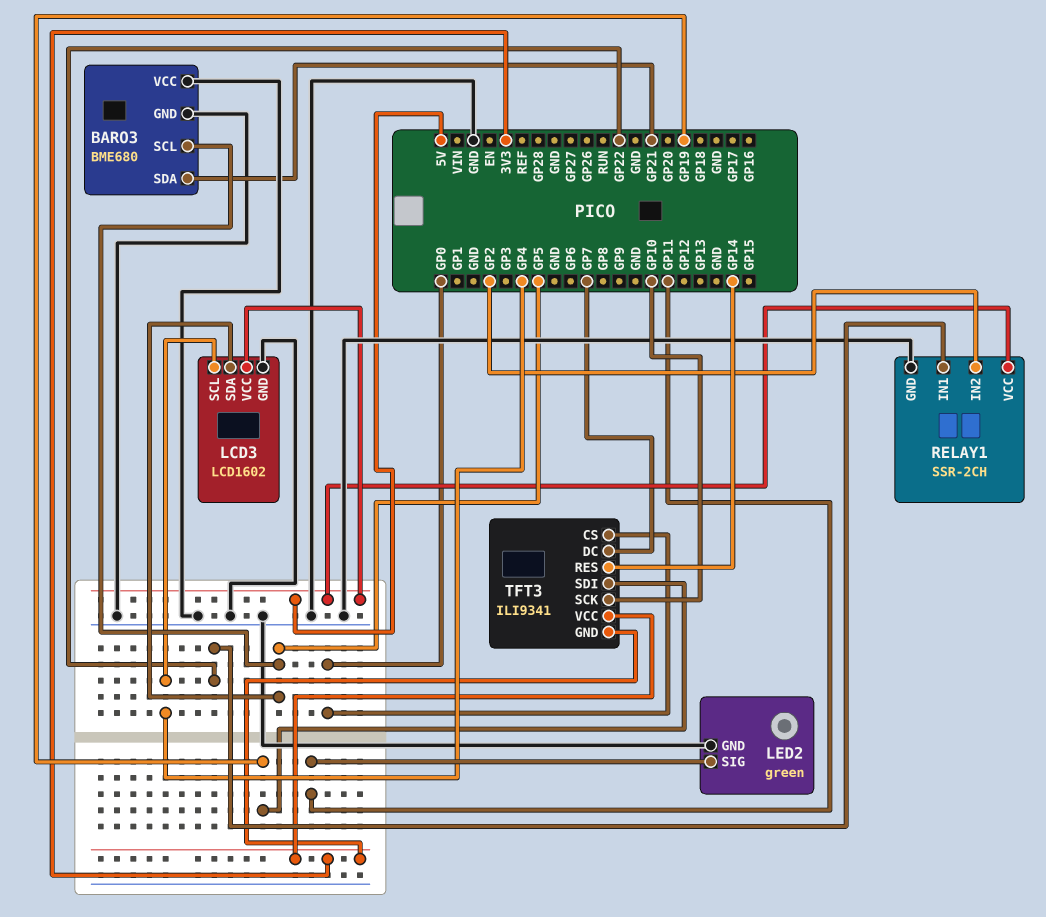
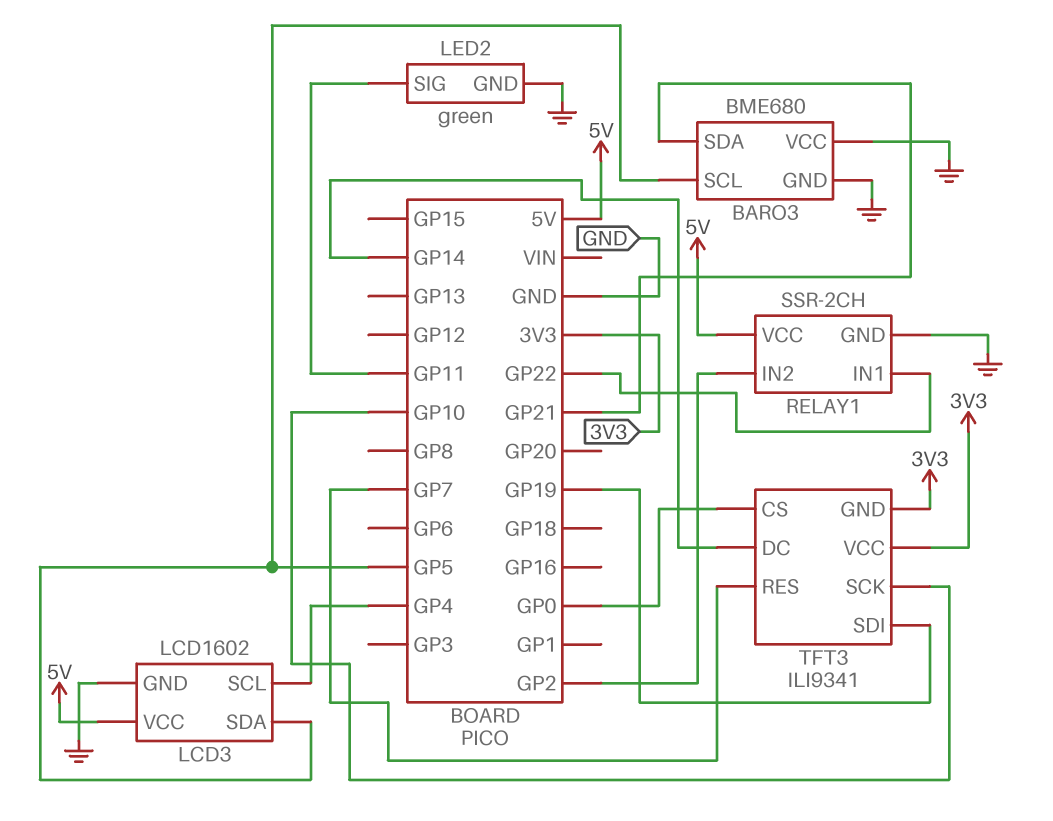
TFT3 pin DC: GP7 -> GP14
TFT3 pin RES: GP14 -> GP7

